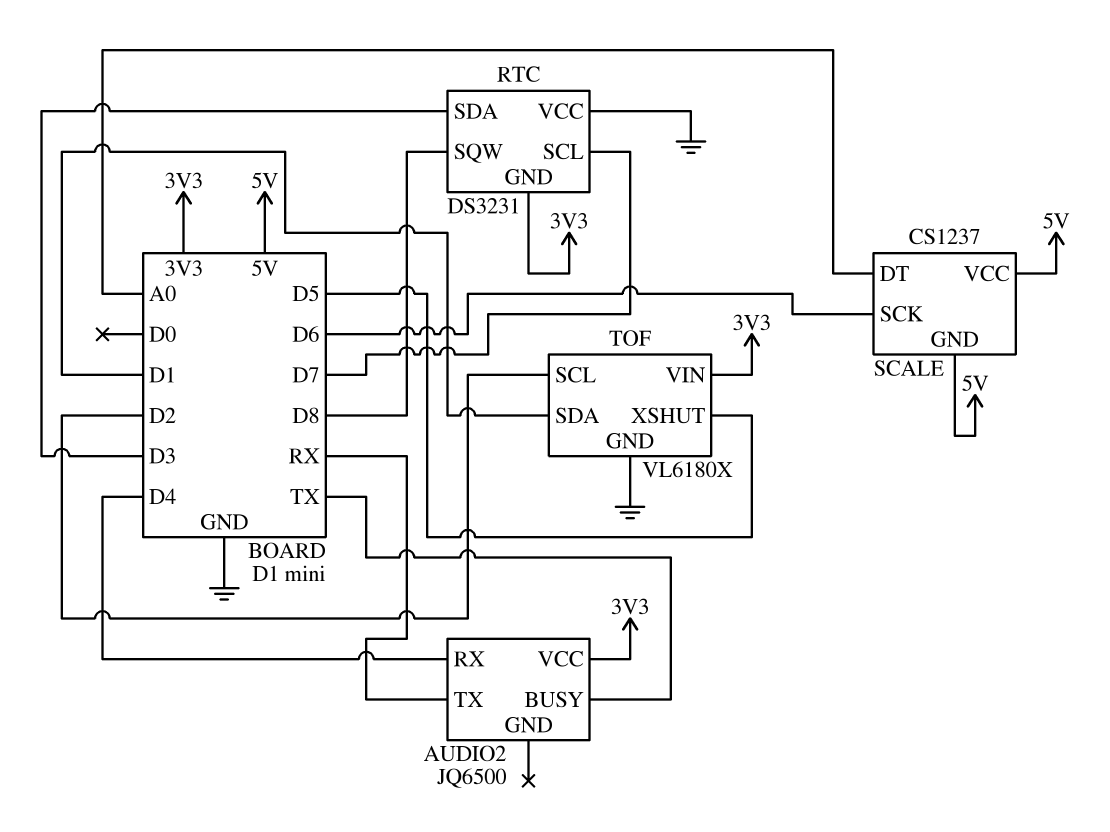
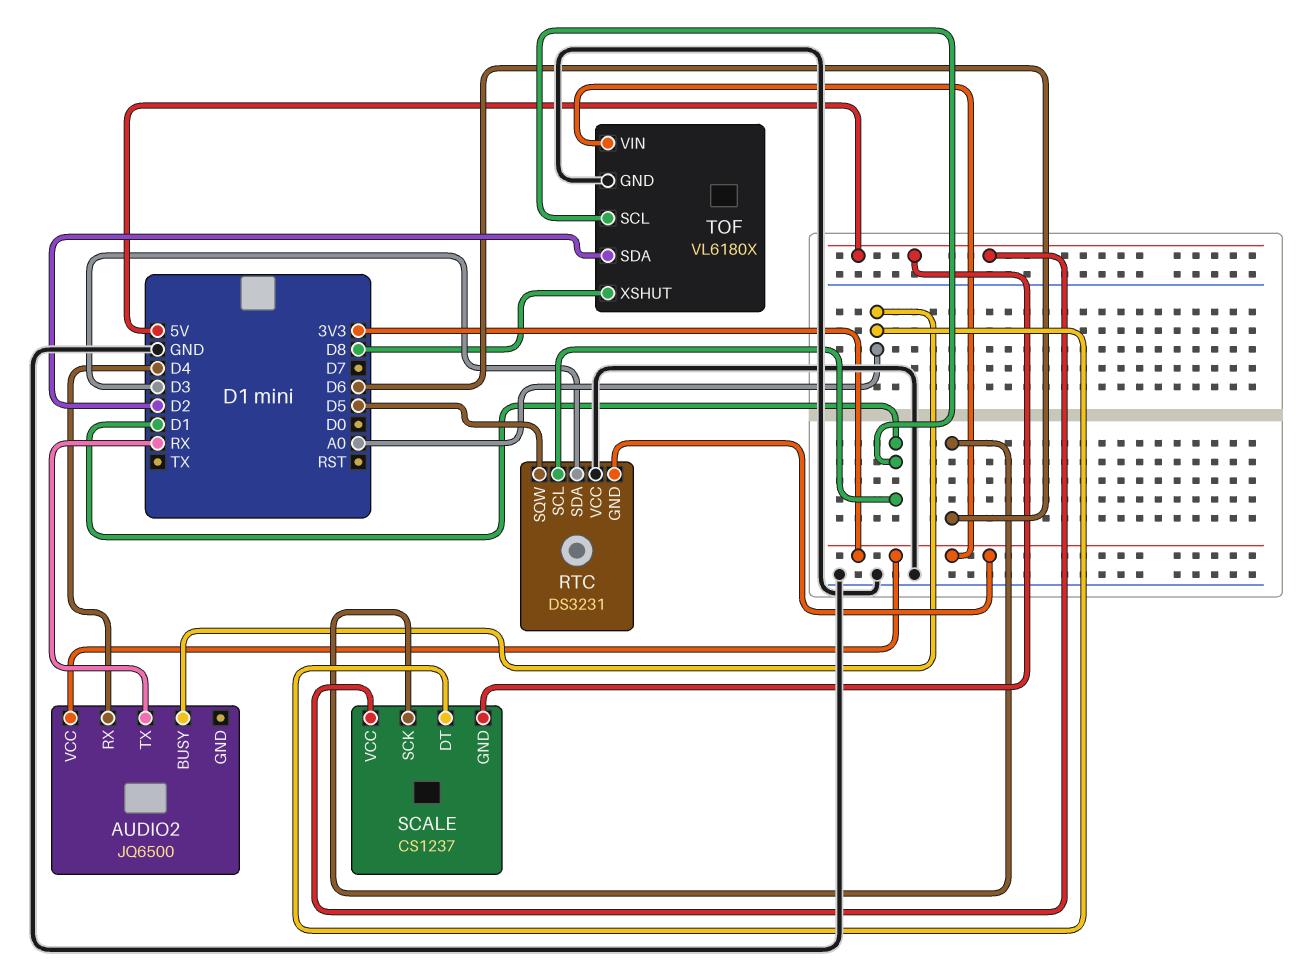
AUDIO2 pin BUSY: TX -> A0
RTC pin SCL: D7 -> D1
RTC pin SQW: D8 -> D5
TOF pin SCL: D2 -> D1
TOF pin SDA: D1 -> D2
TOF pin XSHUT: D5 -> D8

